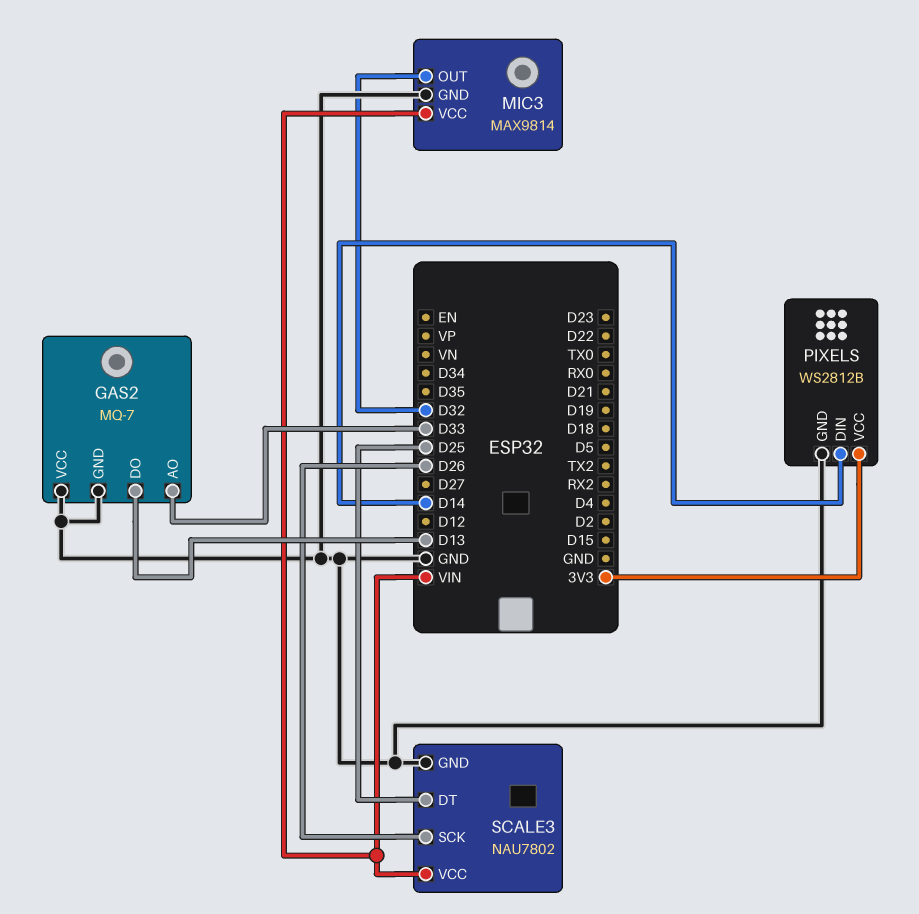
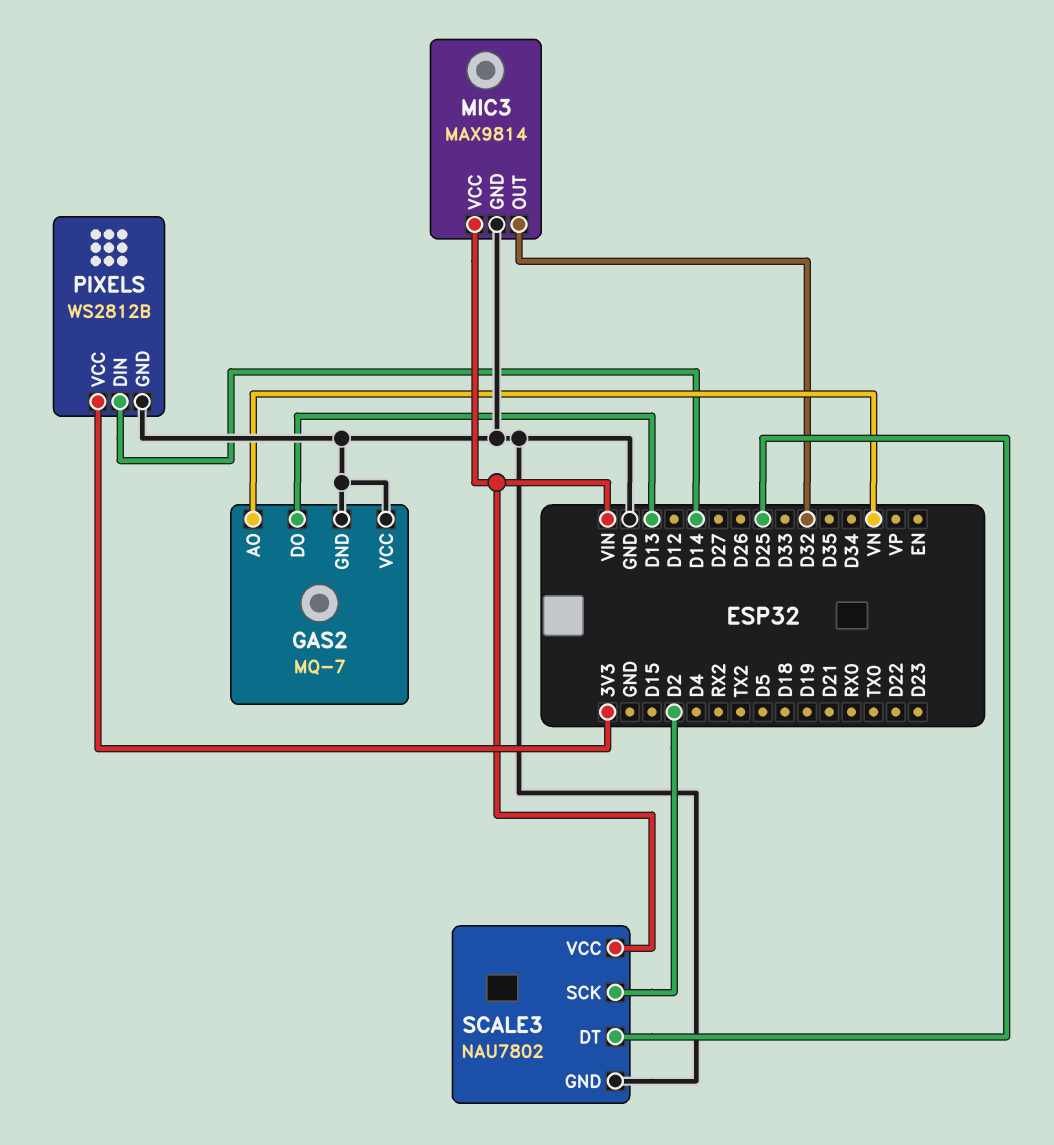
GAS2 pin AO: D33 -> VN
SCALE3 pin SCK: D26 -> D2

